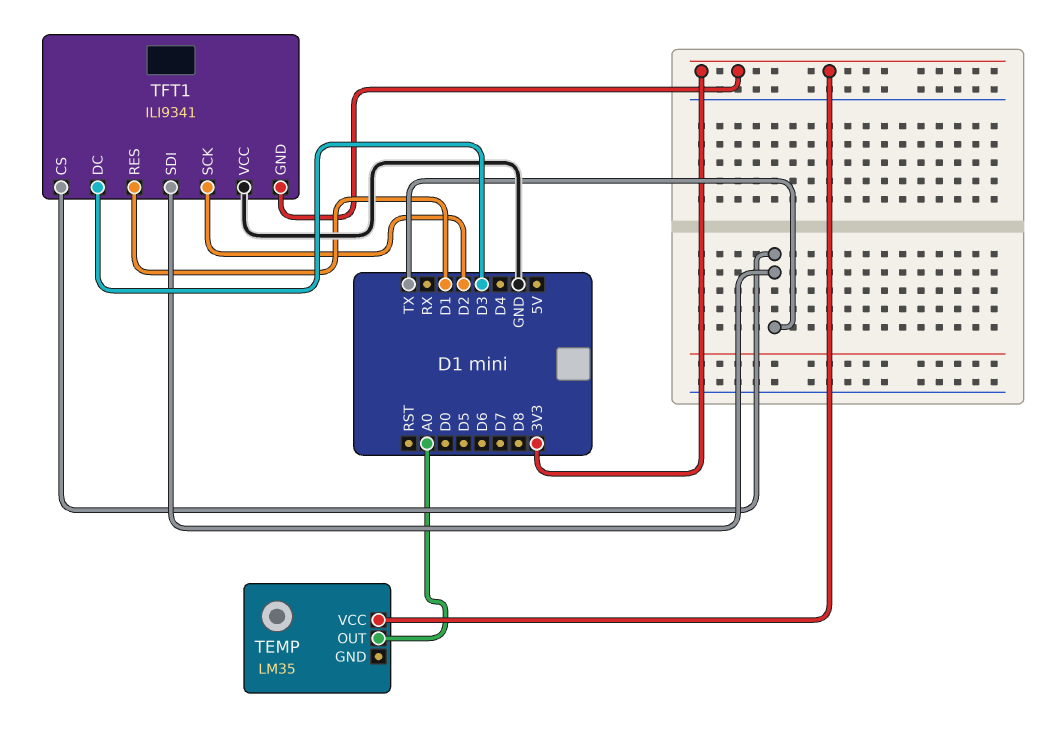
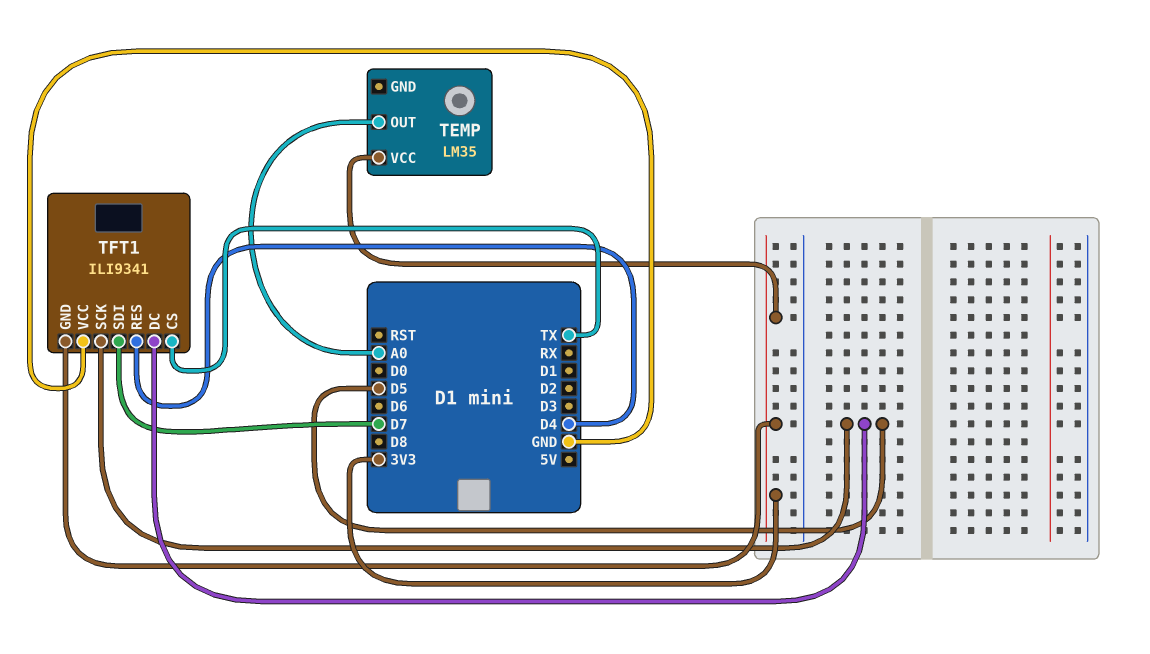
TFT1 pin DC: D3 -> D5
TFT1 pin RES: D1 -> D4
TFT1 pin SCK: D2 -> D5
TFT1 pin SDI: TX -> D7

